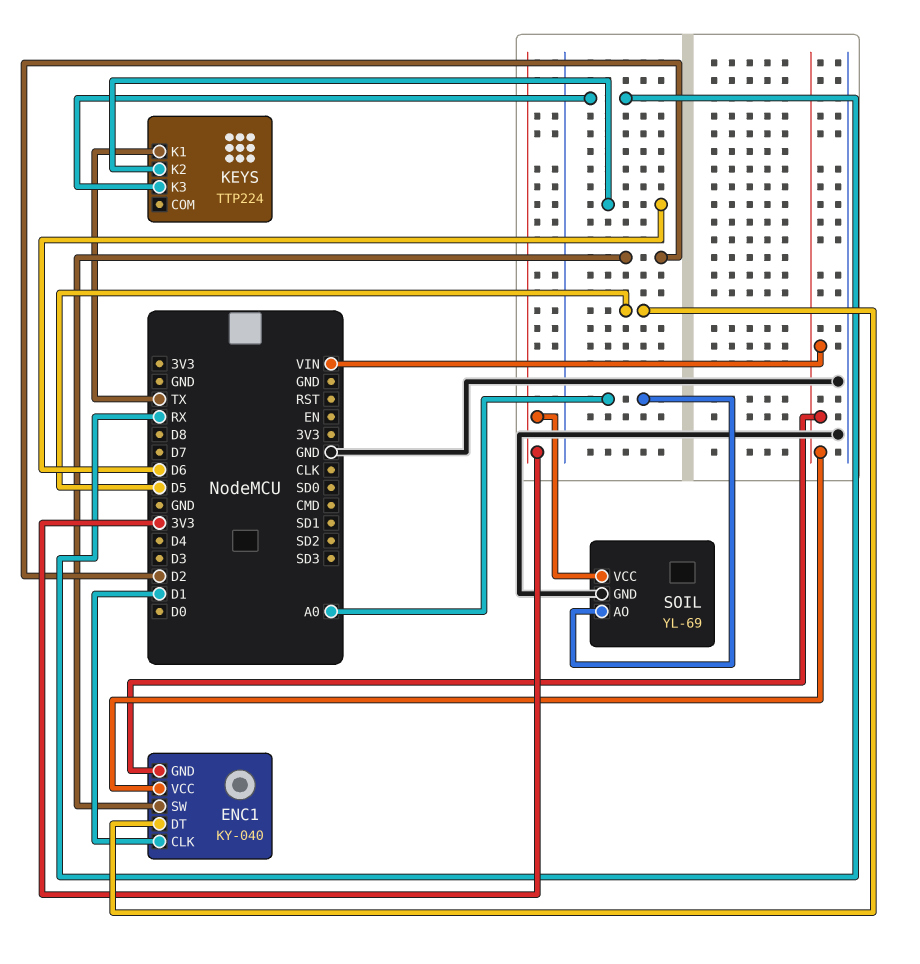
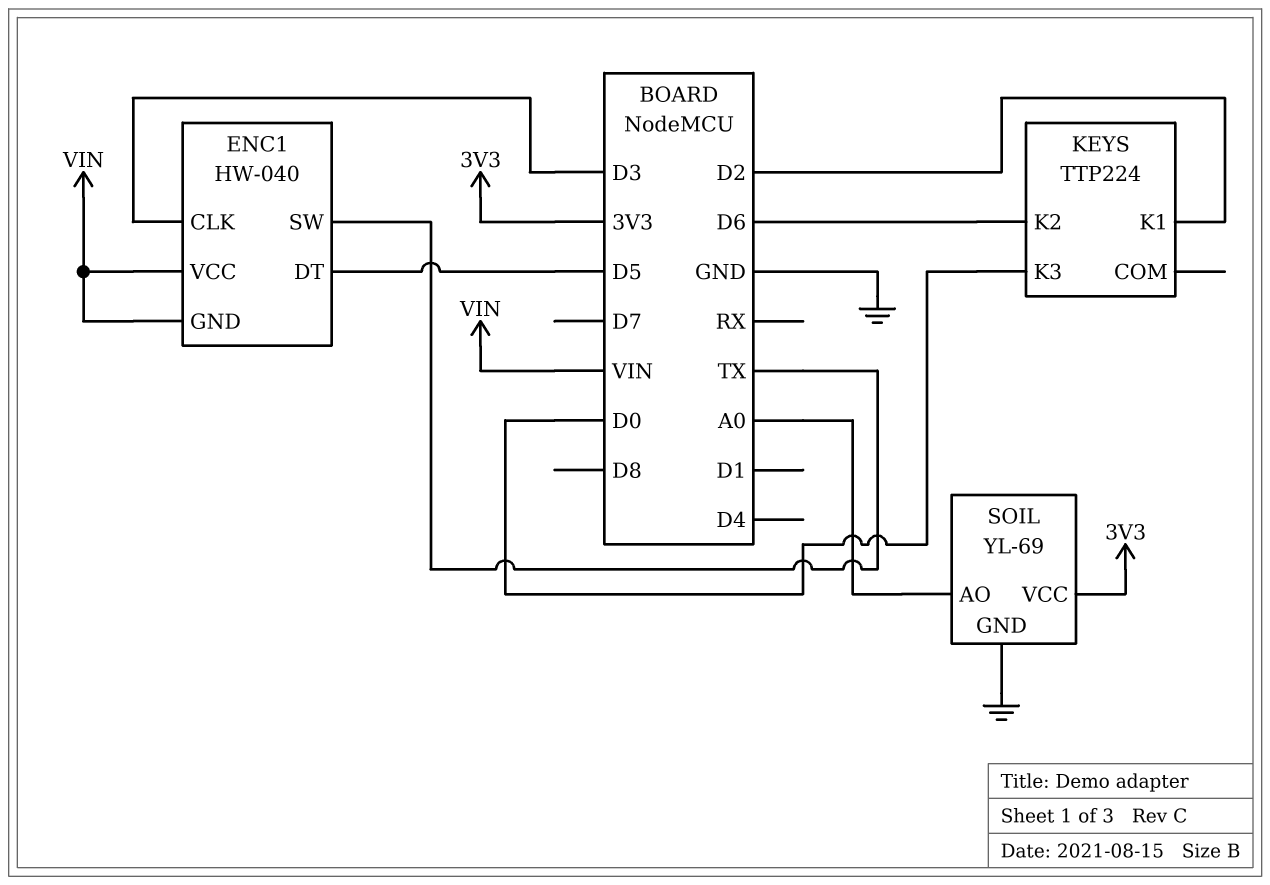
ENC1: KY-040 -> HW-040
ENC1 pin CLK: D1 -> D3
ENC1 pin SW: D2 -> TX
KEYS pin K1: TX -> D2
KEYS pin K3: RX -> D0

